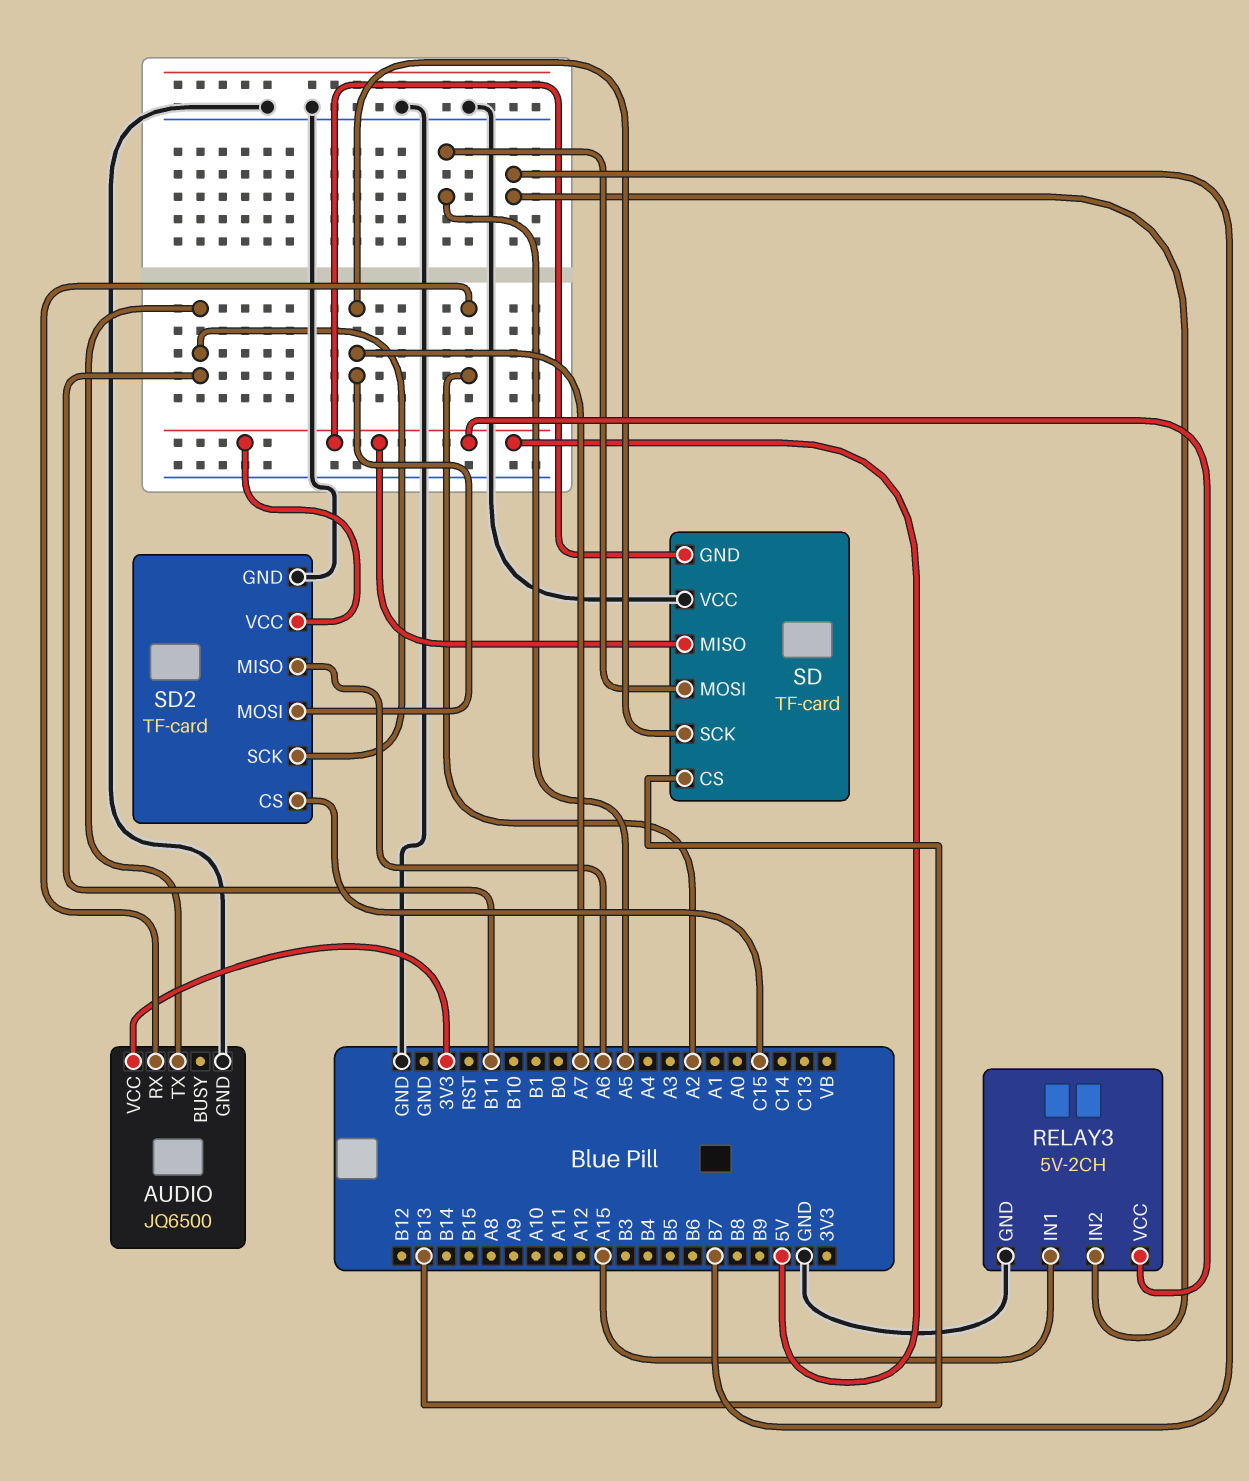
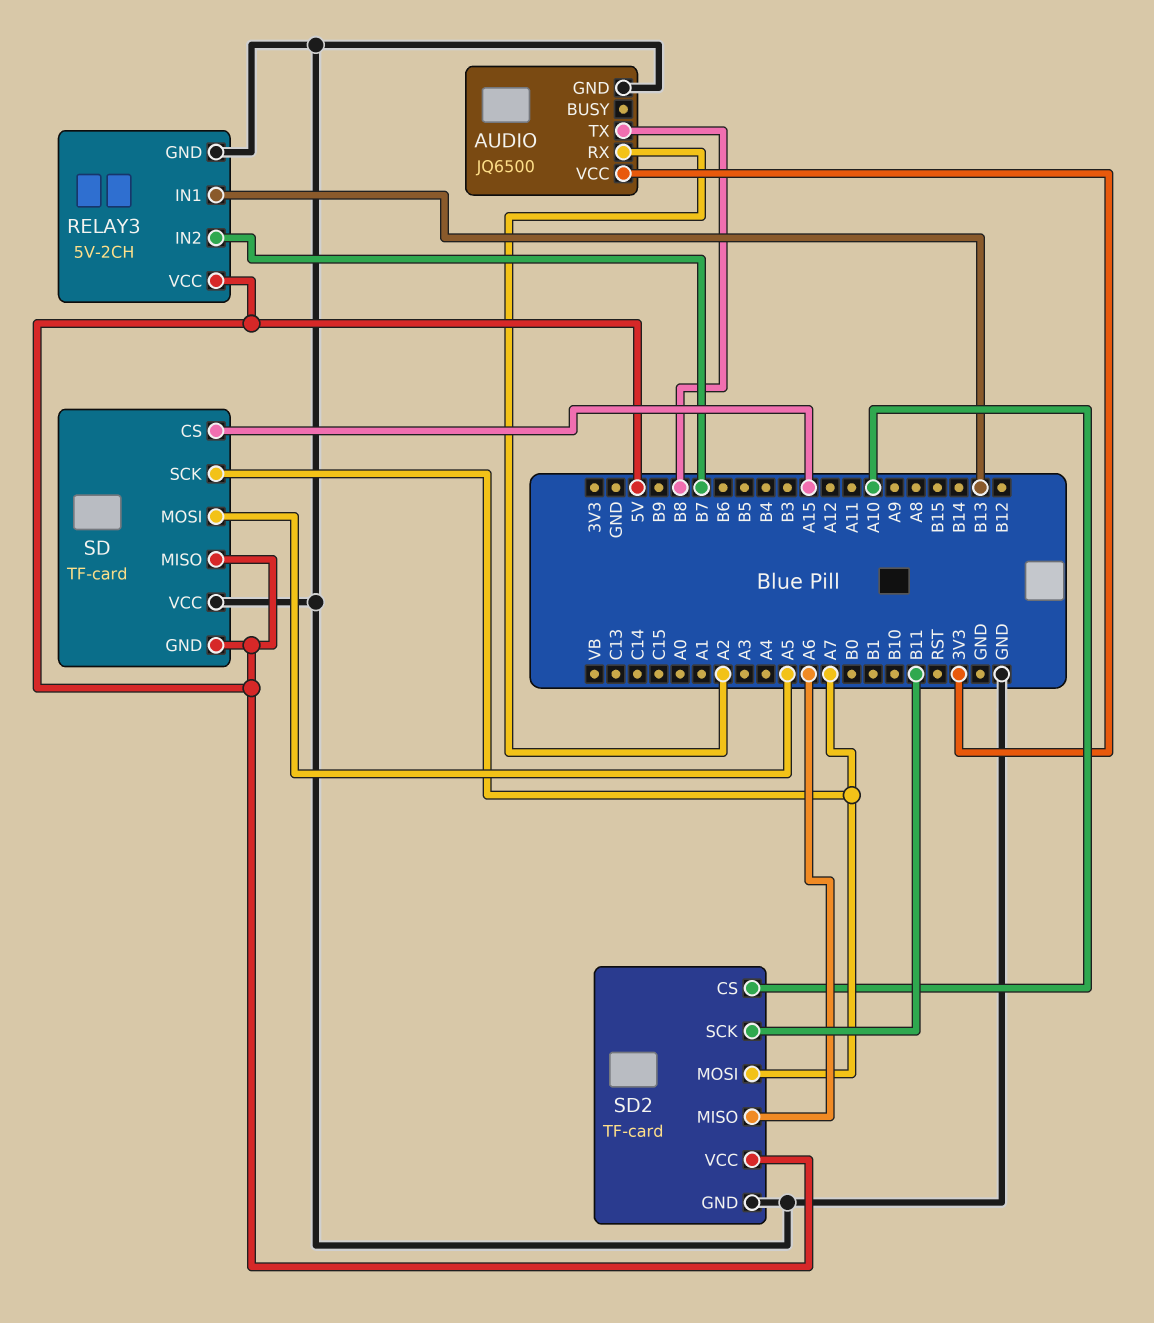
AUDIO pin TX: B11 -> B8
RELAY3 pin IN1: A15 -> B13
SD pin CS: B13 -> A15
SD2 pin CS: C15 -> A10

